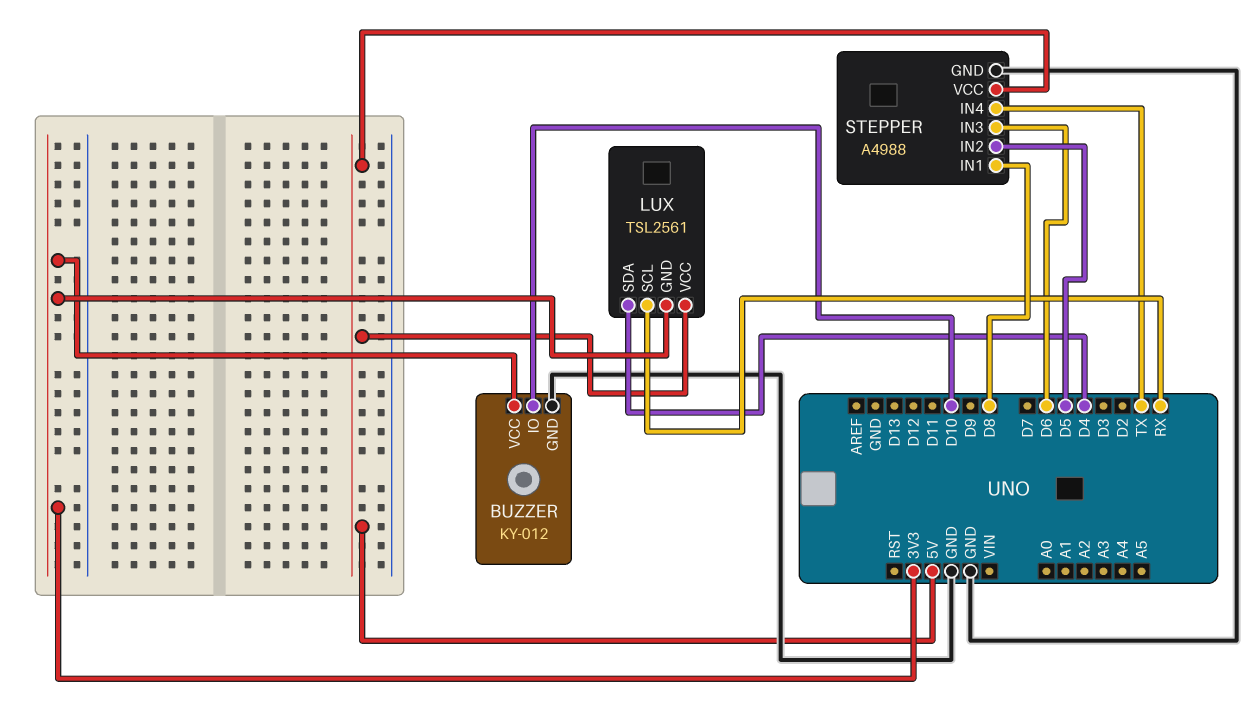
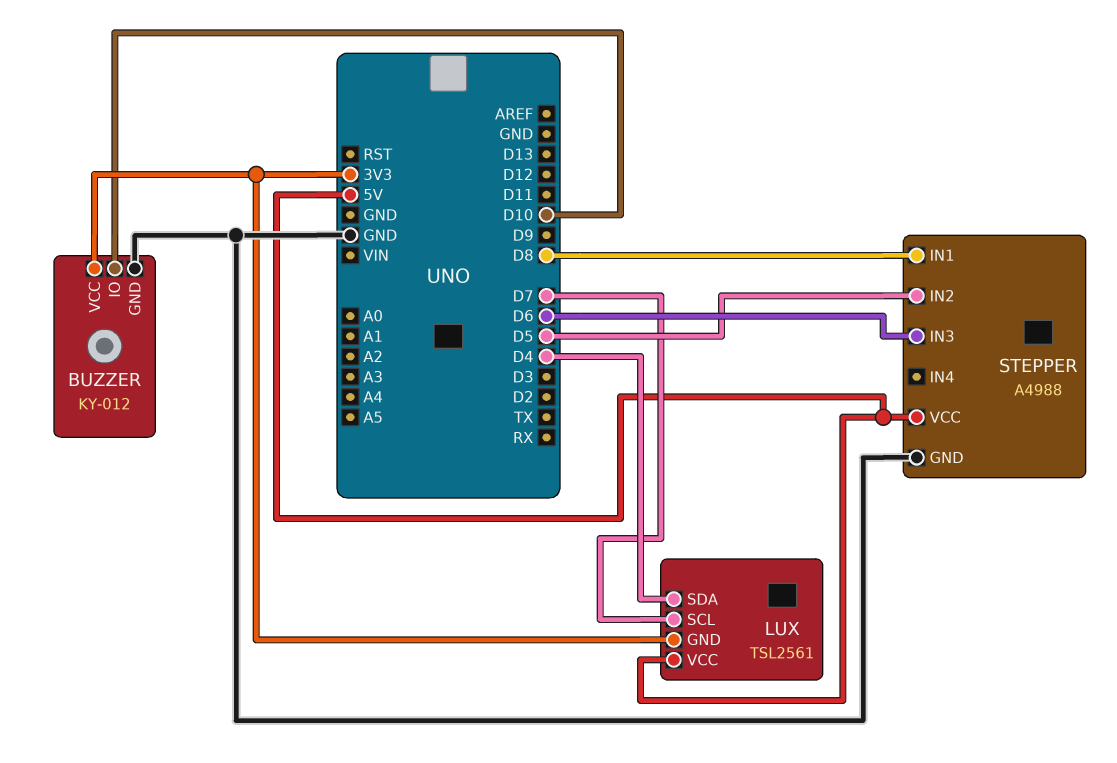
LUX pin SCL: RX -> D7
STEPPER pin IN4: TX -> none

